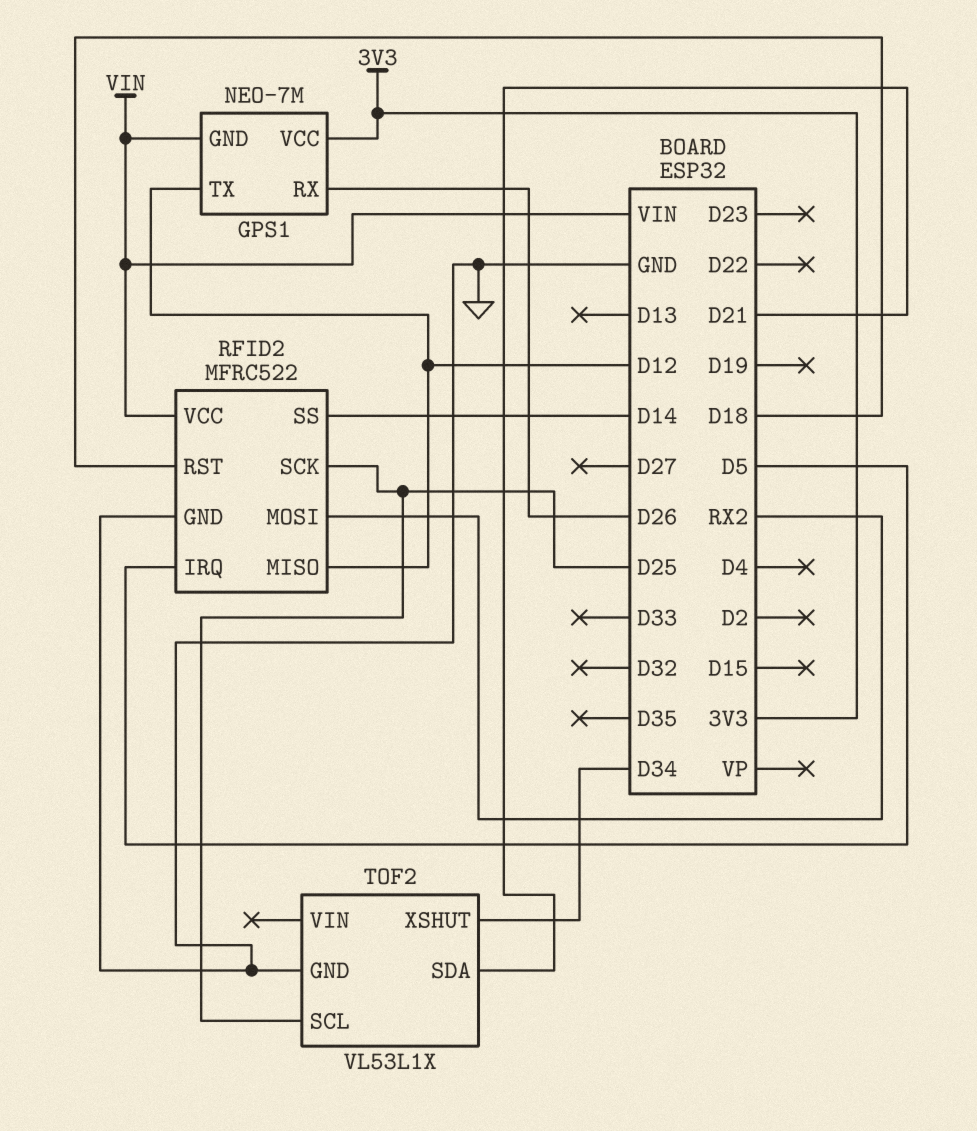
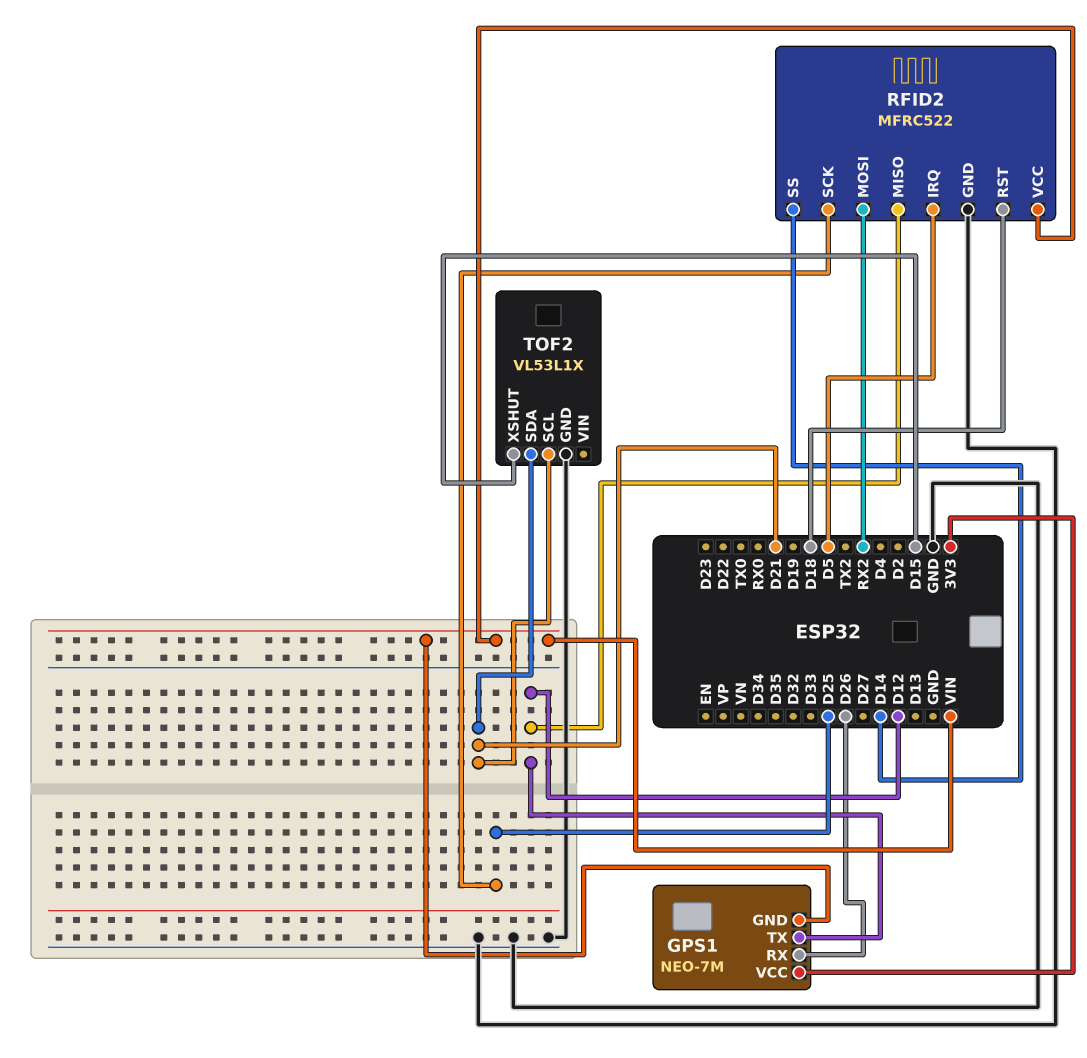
TOF2 pin SCL: D25 -> D21
TOF2 pin XSHUT: D34 -> D15

